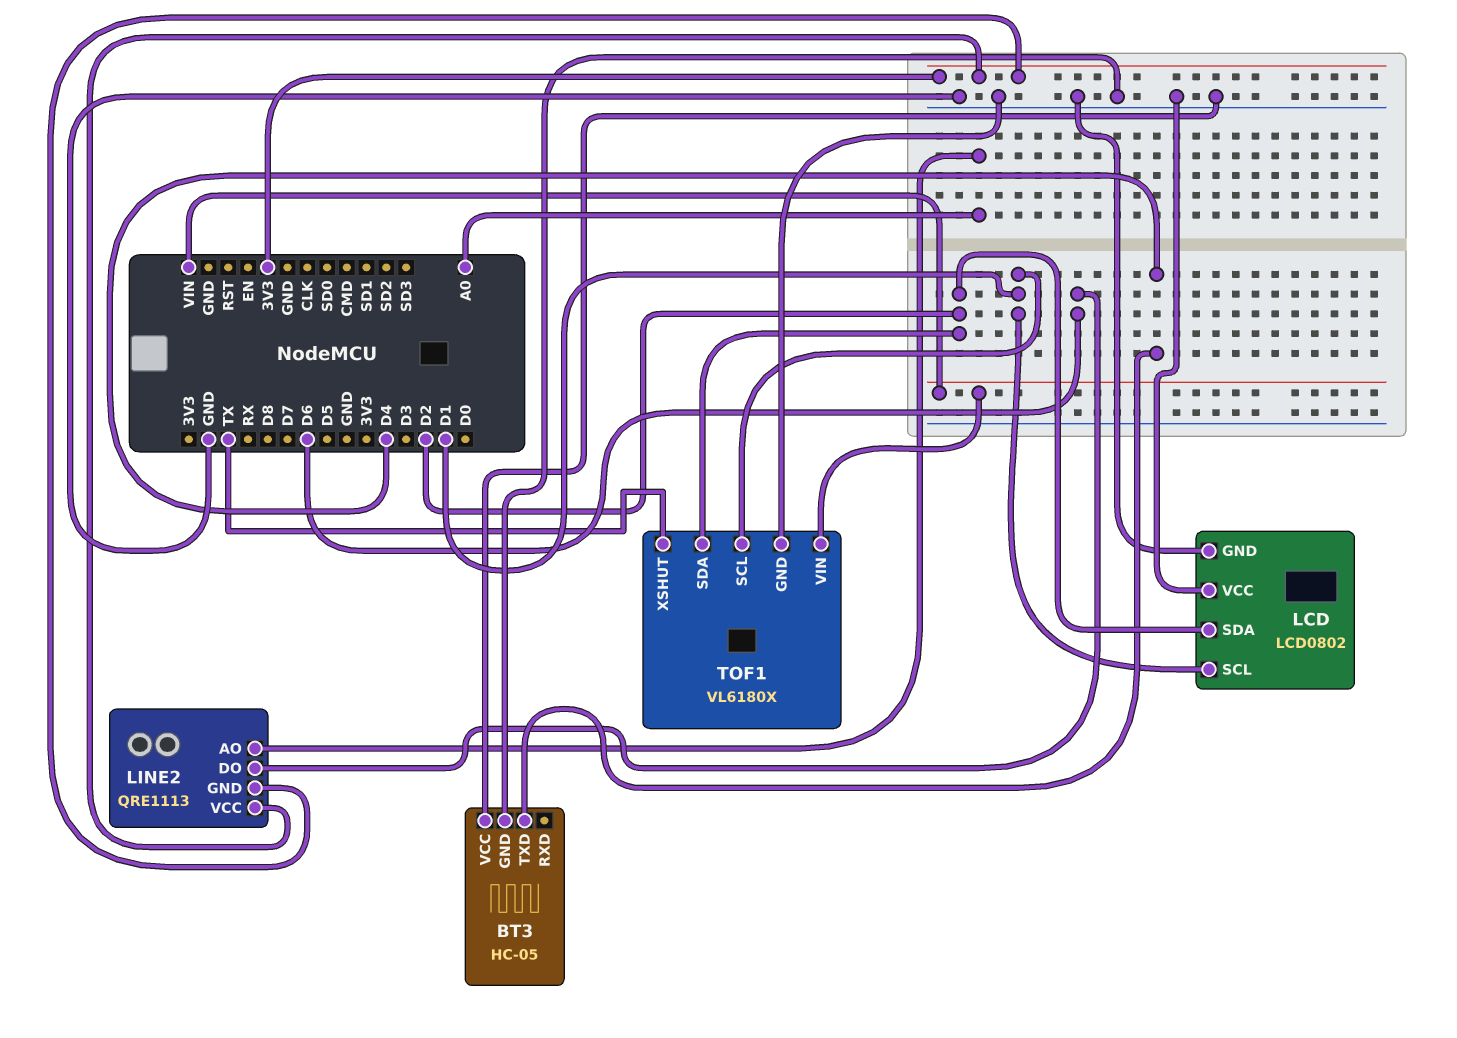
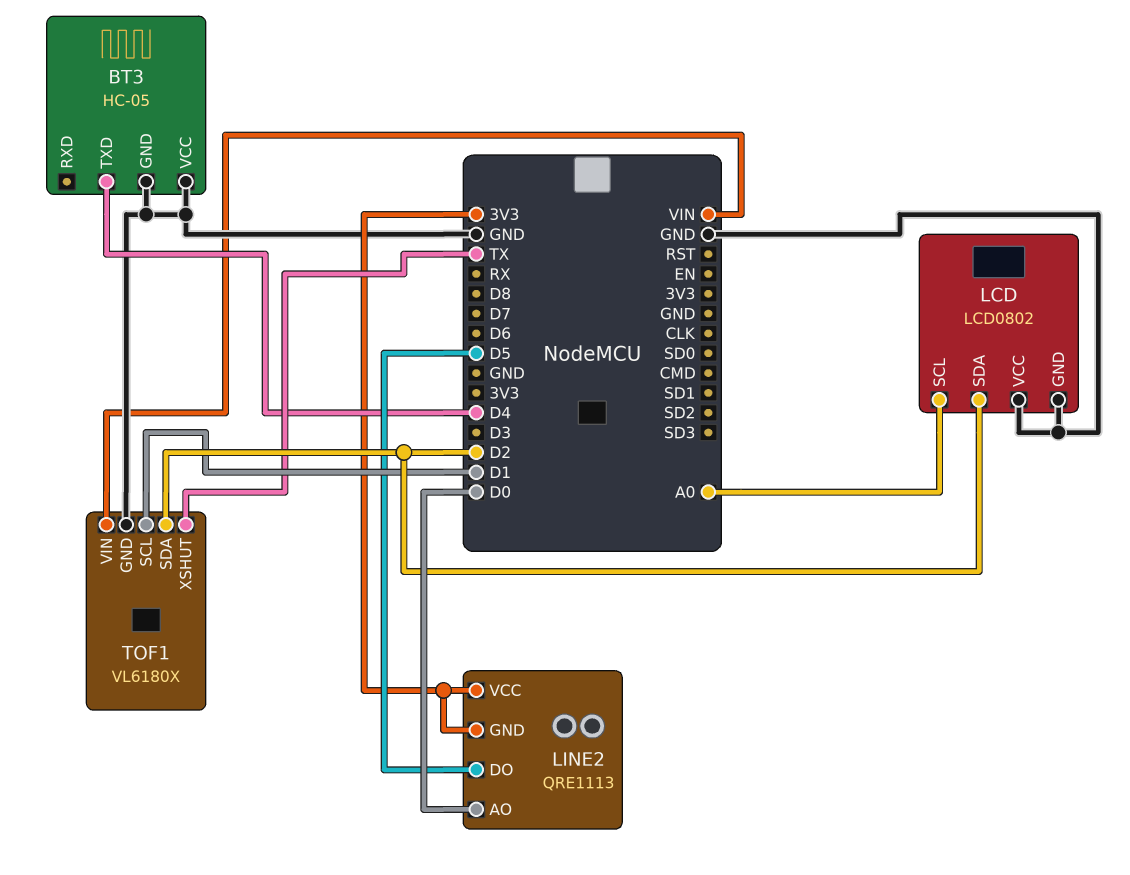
LCD pin SCL: D1 -> A0
LINE2 pin AO: A0 -> D0
LINE2 pin DO: D6 -> D5

